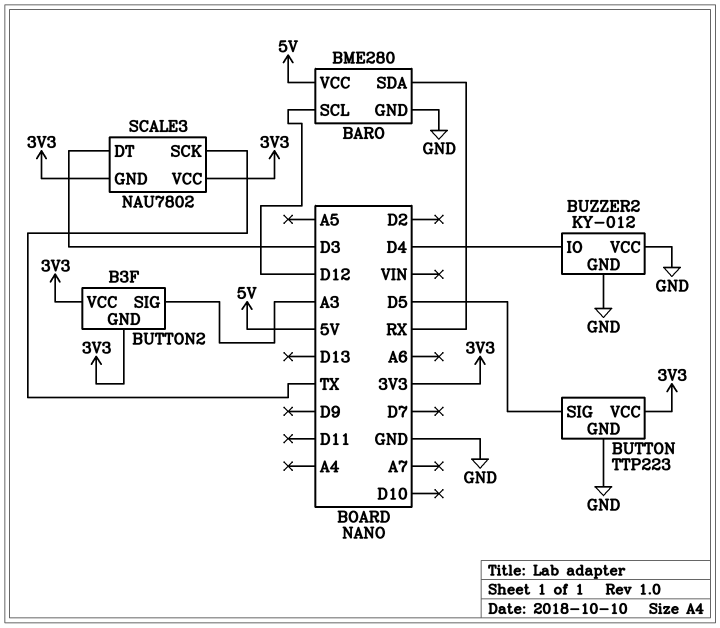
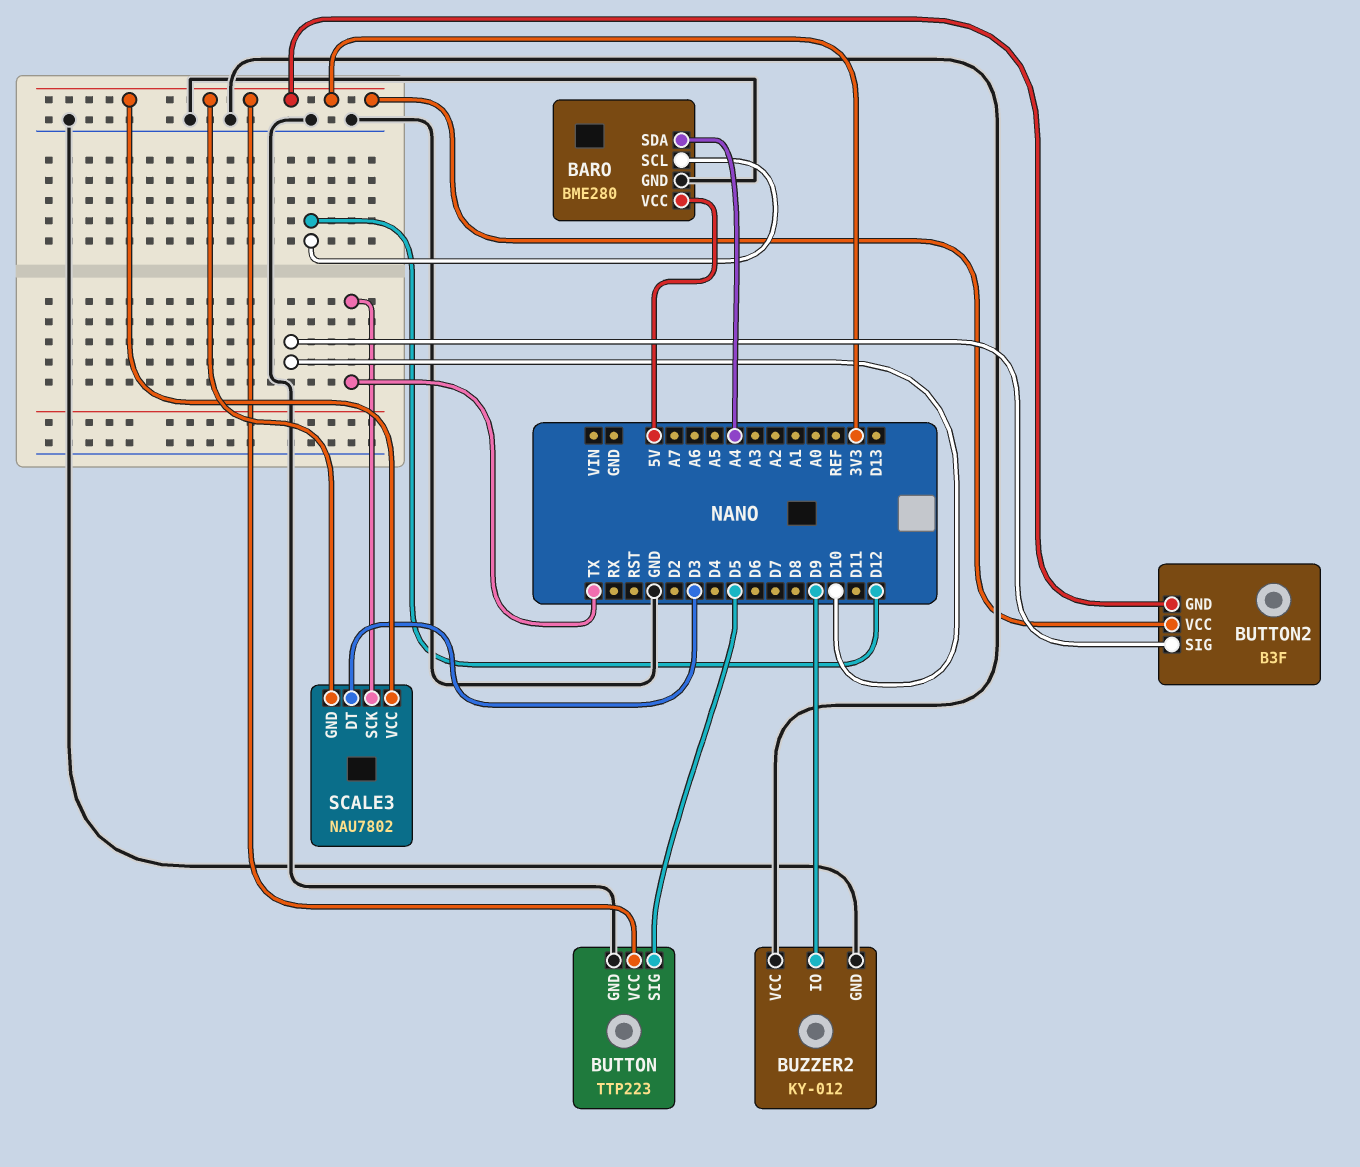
BARO pin SDA: RX -> A4
BUTTON2 pin SIG: A3 -> D10
BUZZER2 pin IO: D4 -> D9

